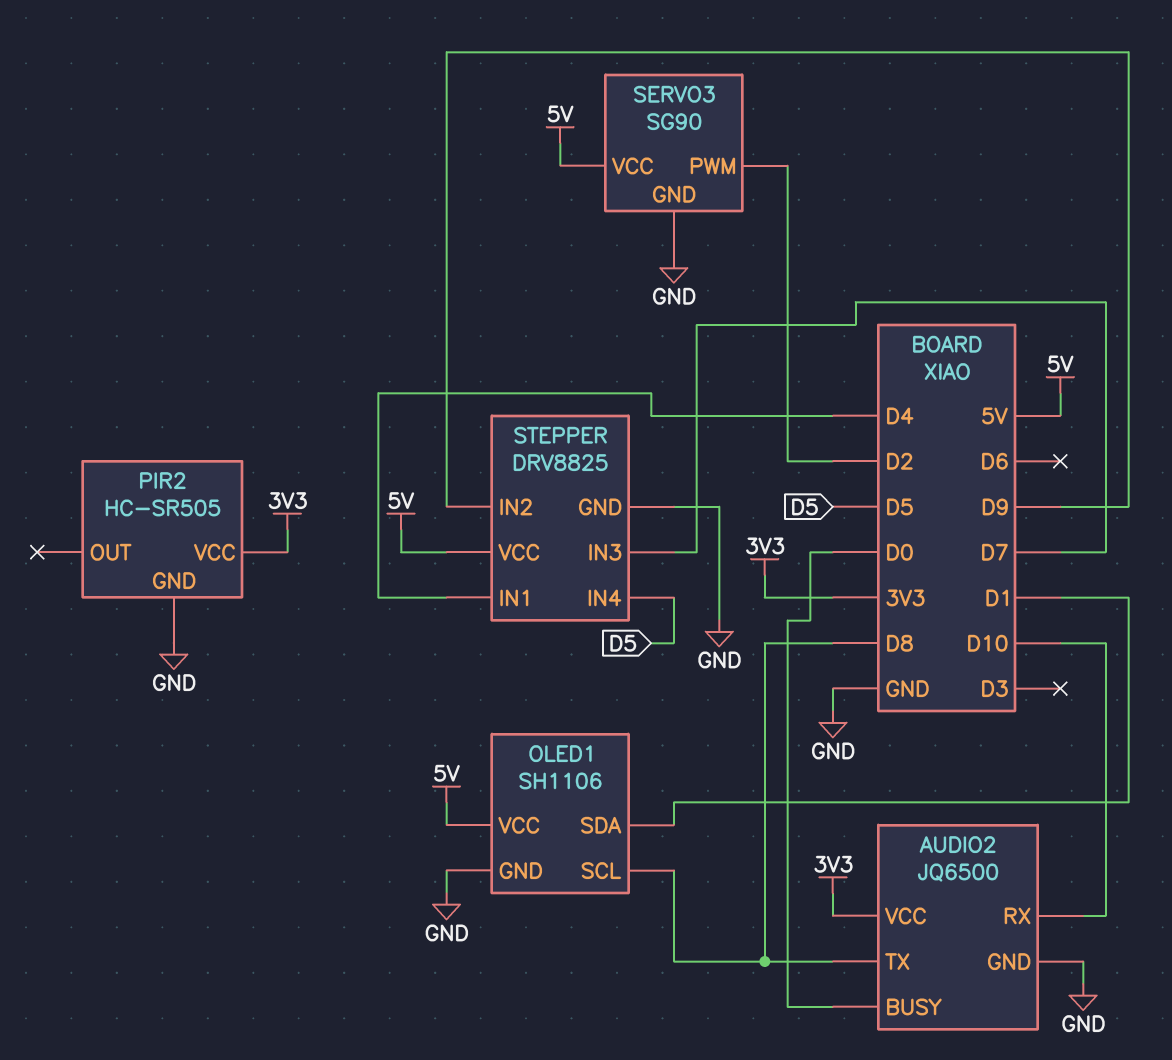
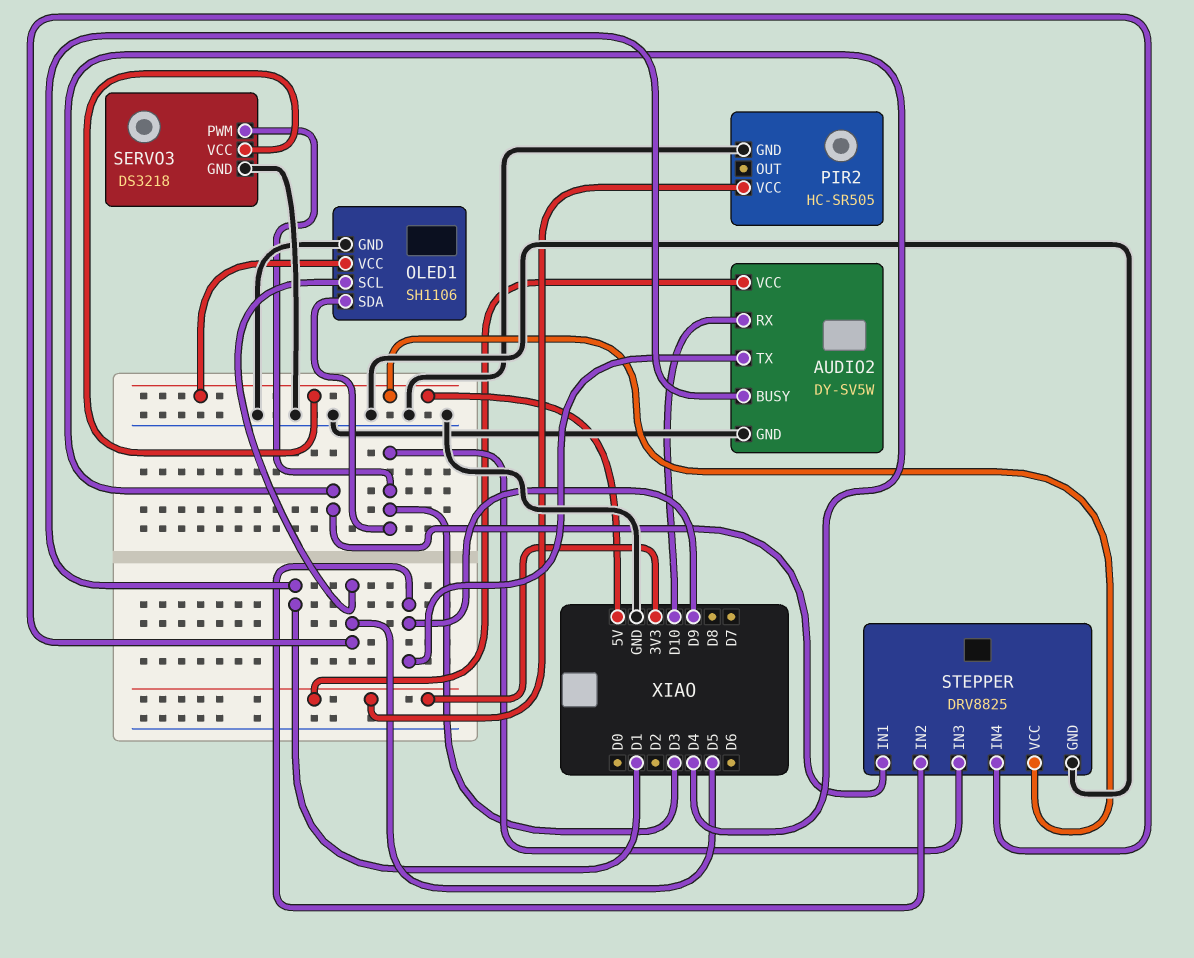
AUDIO2: JQ6500 -> DY-SV5W
AUDIO2 pin BUSY: D0 -> D1
AUDIO2 pin TX: D8 -> D9
OLED1 pin SCL: D8 -> D5
OLED1 pin SDA: D1 -> D3
SERVO3: SG90 -> DS3218
SERVO3 pin PWM: D2 -> D3
STEPPER pin IN3: D7 -> D3

